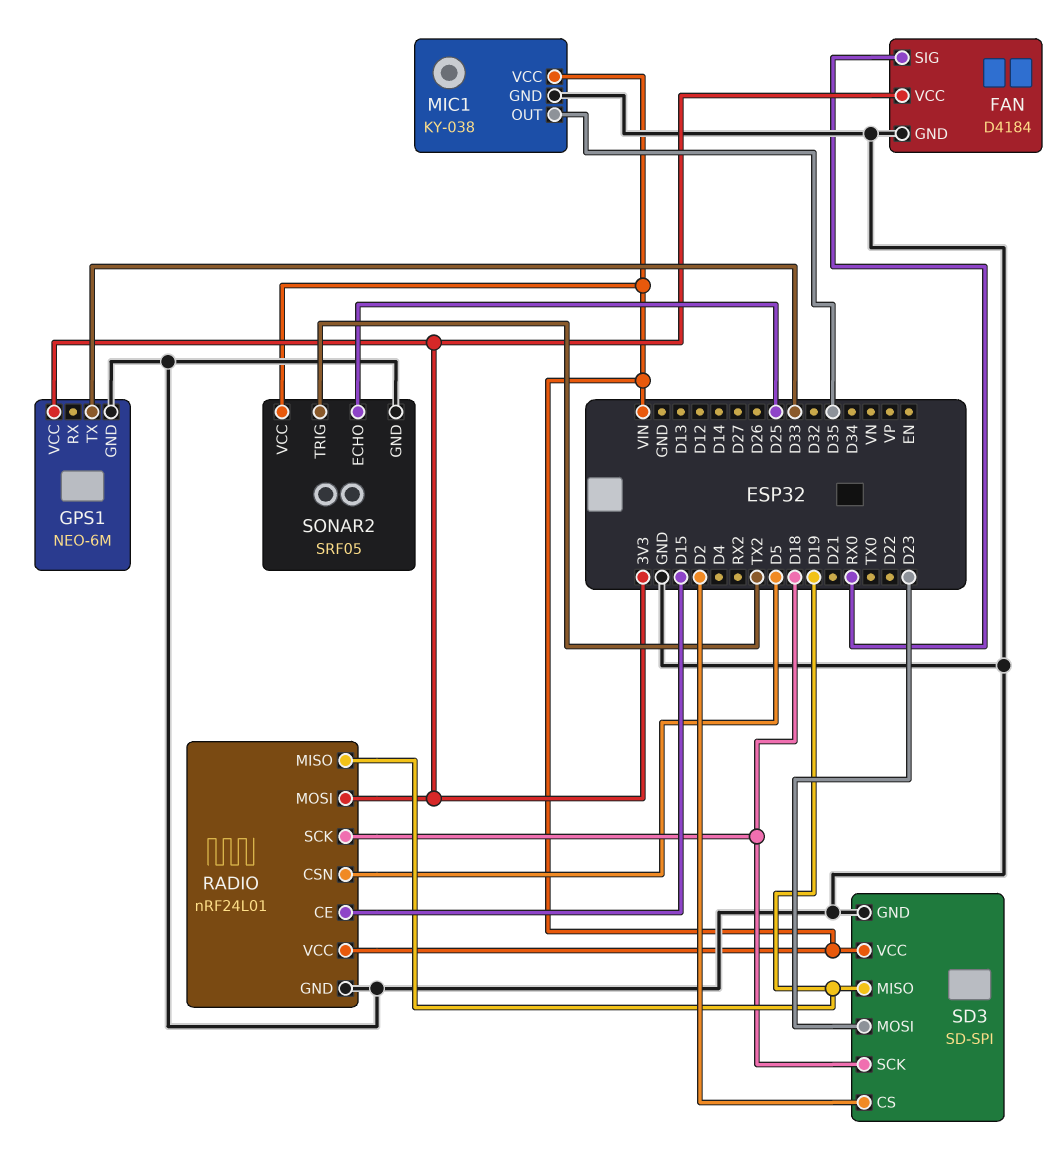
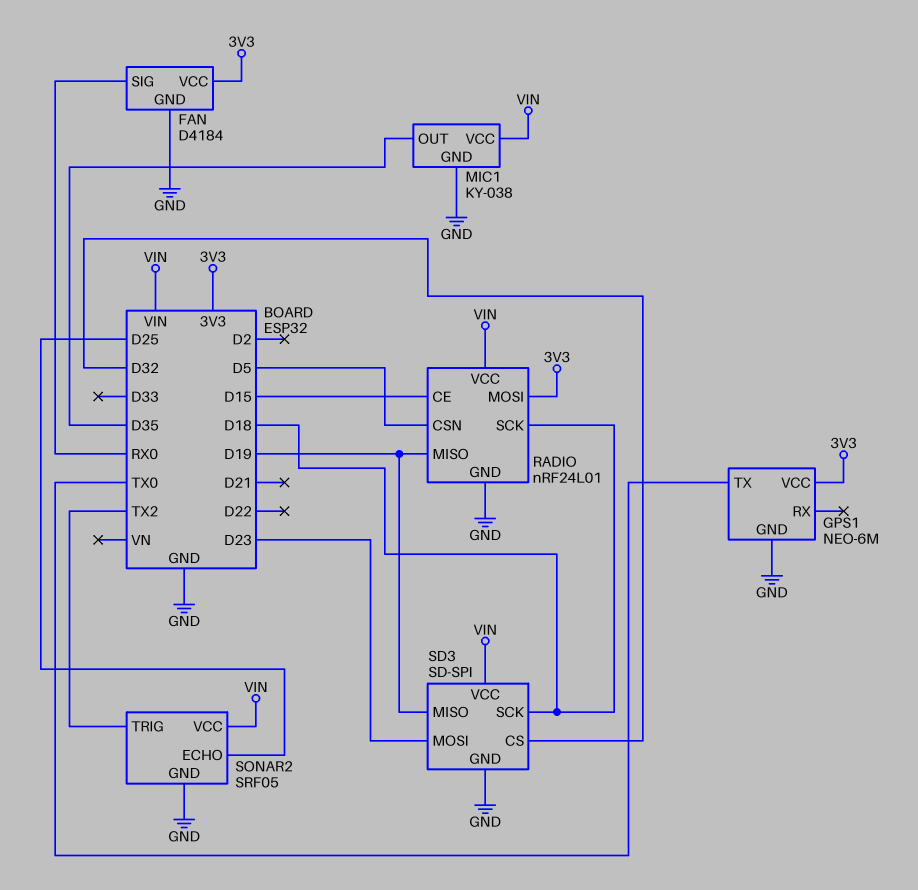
GPS1 pin TX: D33 -> TX0
SD3 pin CS: D2 -> D32

